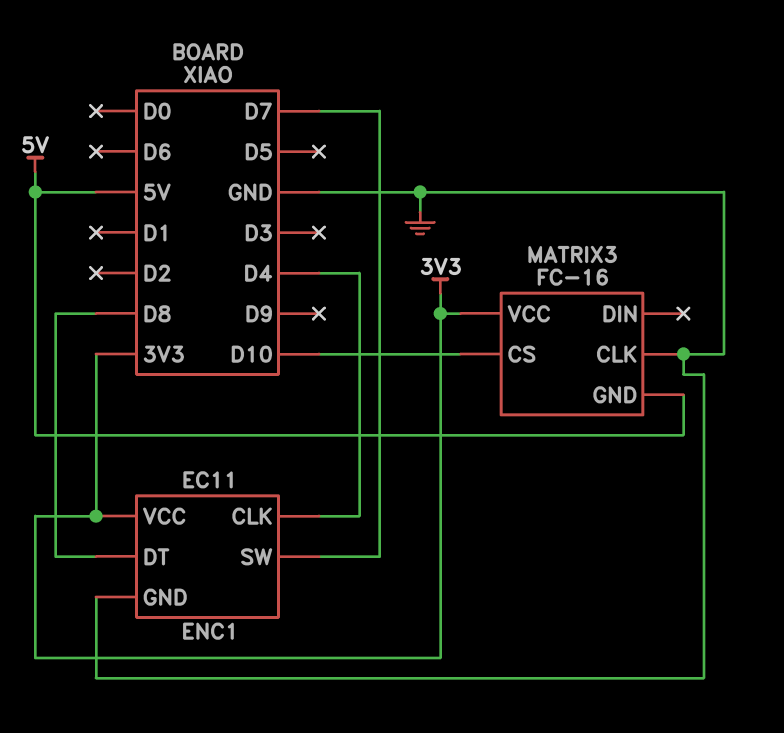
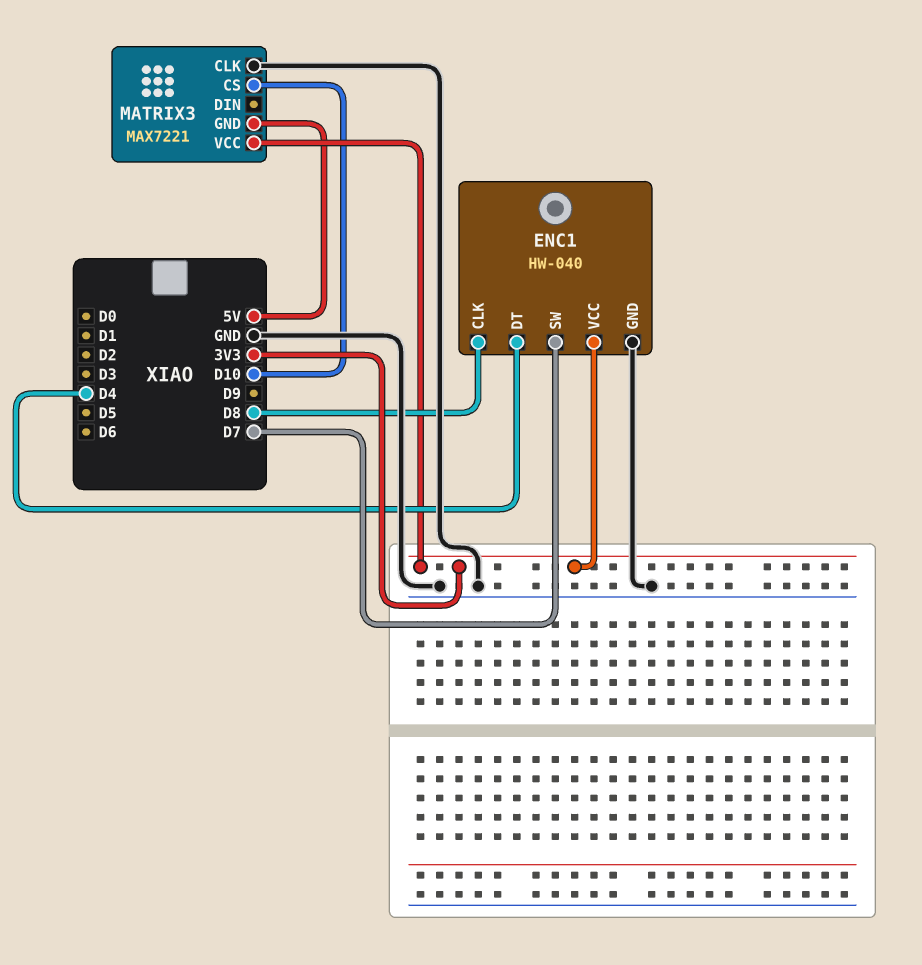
ENC1: EC11 -> HW-040
ENC1 pin CLK: D4 -> D8
ENC1 pin DT: D8 -> D4
MATRIX3: FC-16 -> MAX7221

